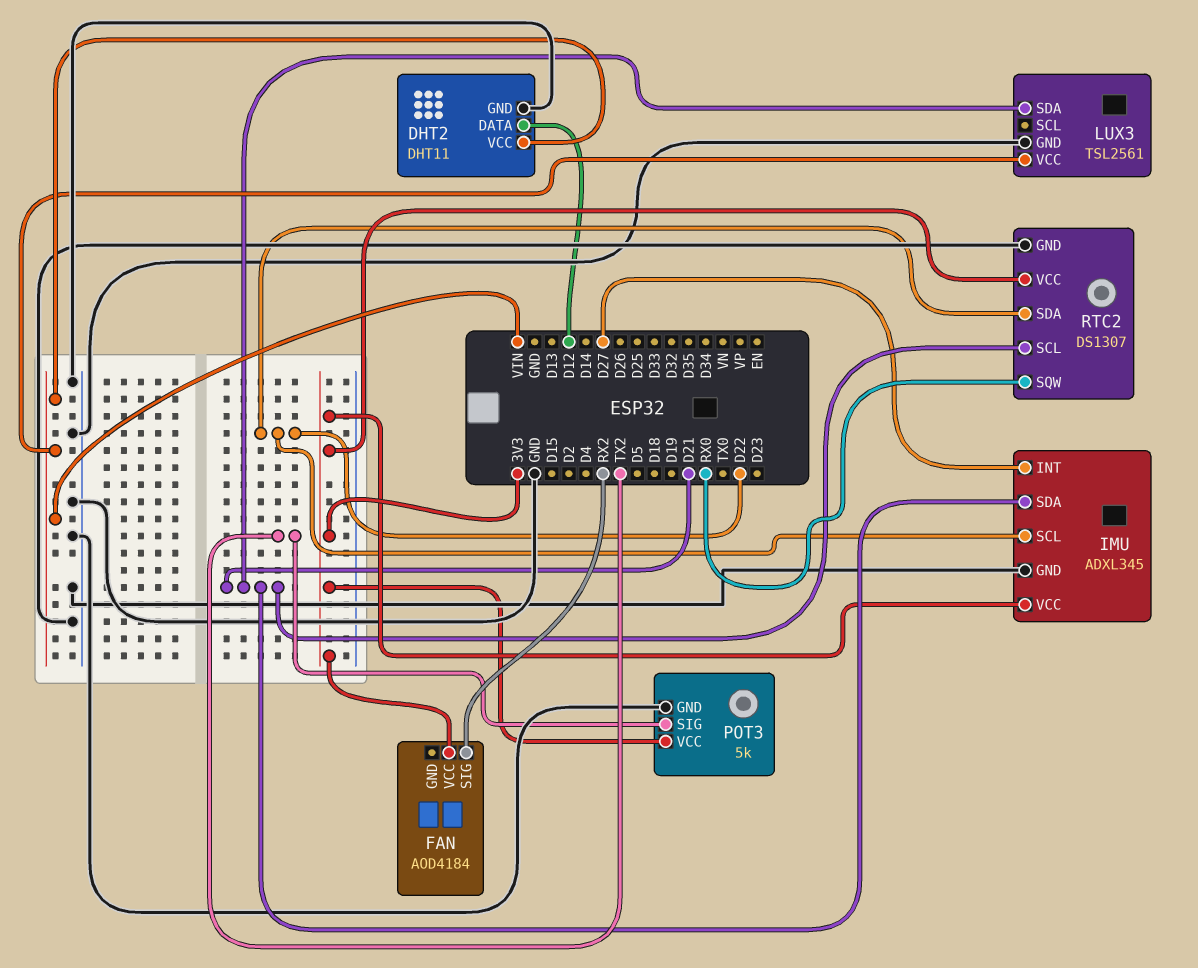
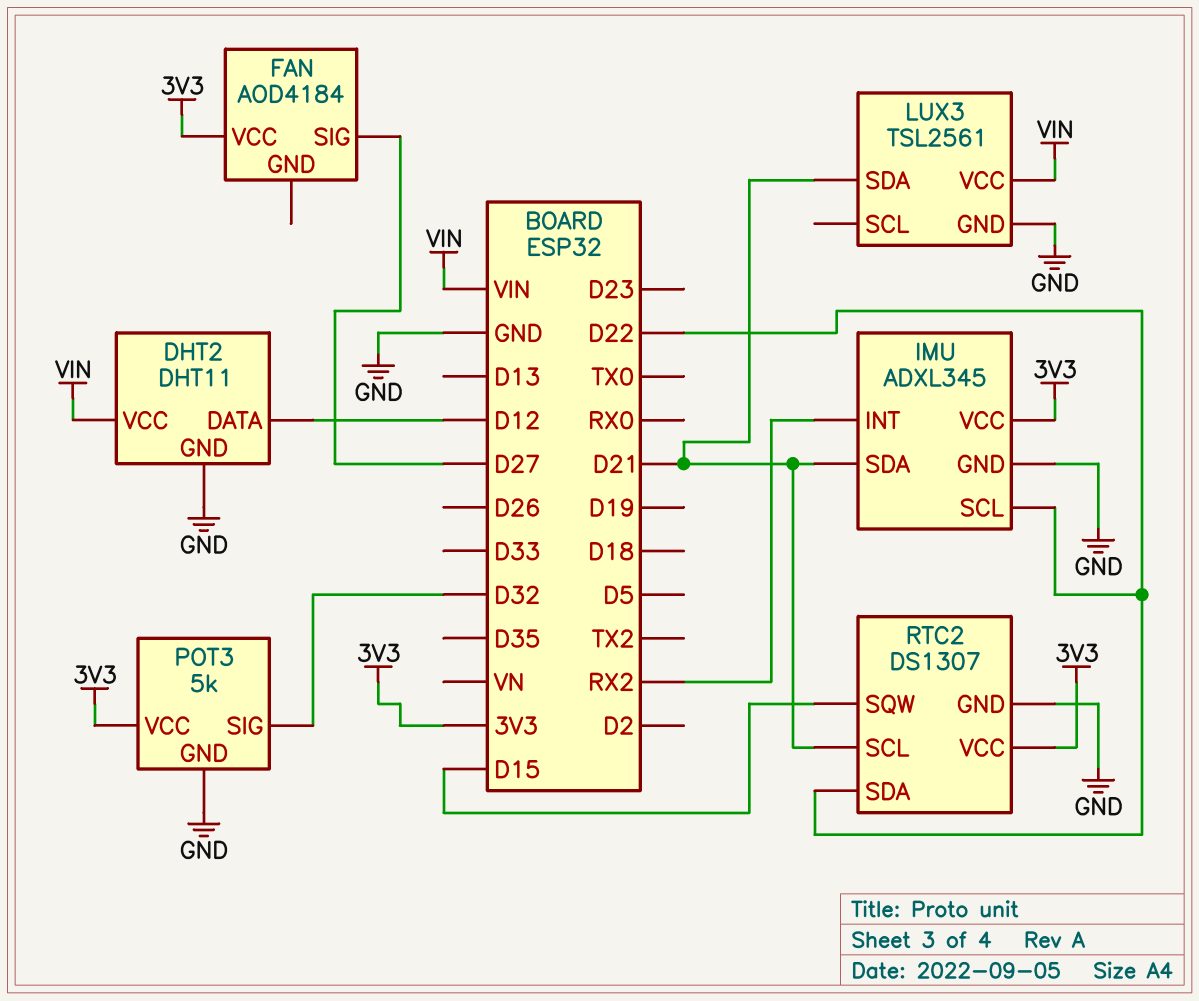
FAN pin SIG: RX2 -> D27
IMU pin INT: D27 -> RX2
POT3 pin SIG: TX2 -> D32
RTC2 pin SQW: RX0 -> D15

